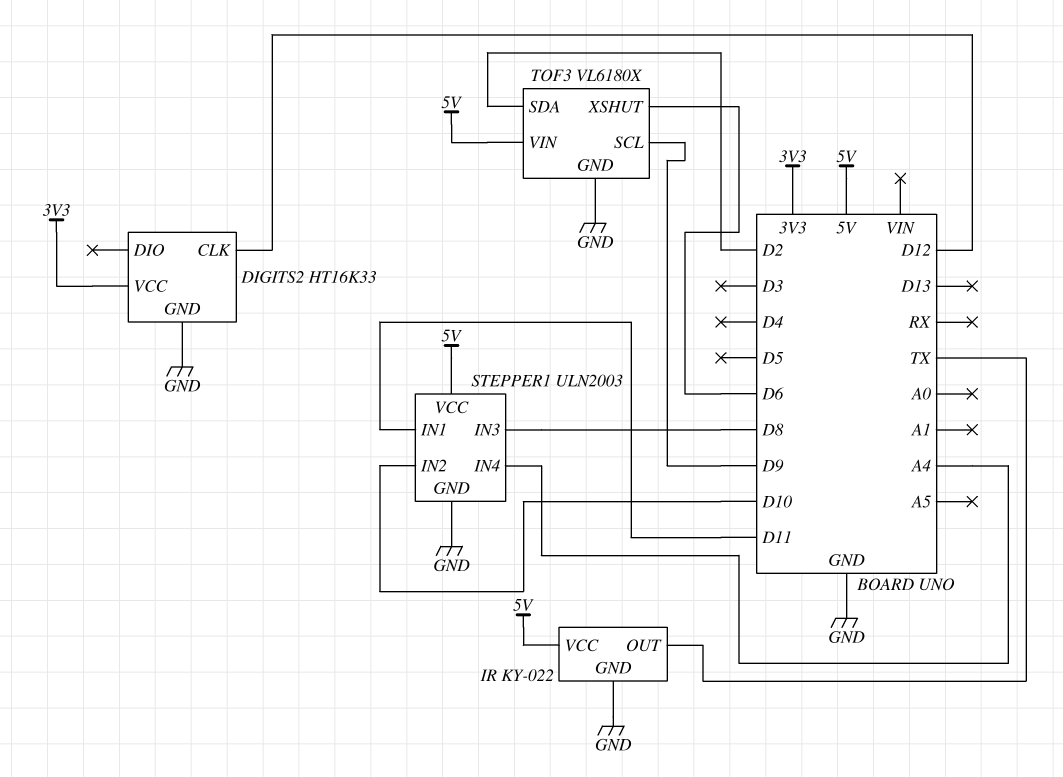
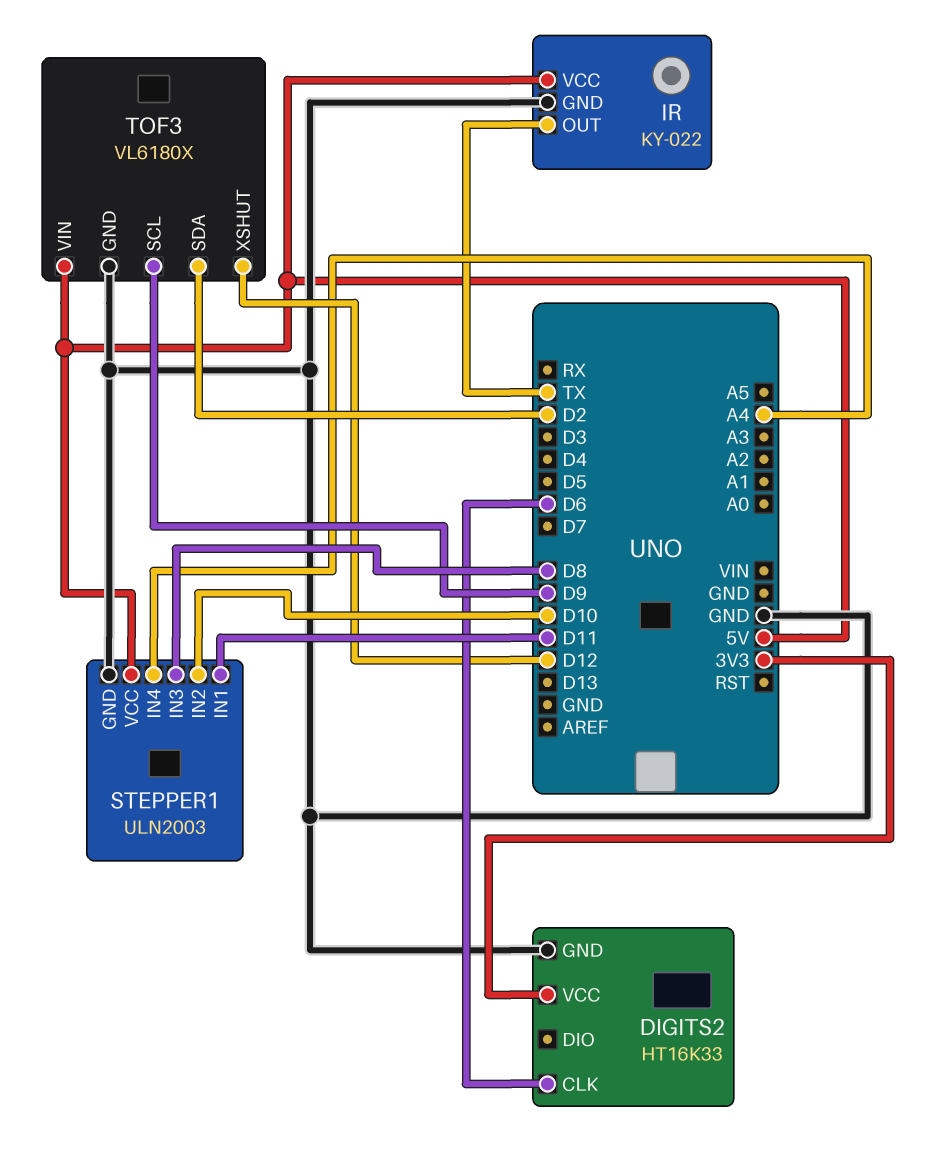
DIGITS2 pin CLK: D12 -> D6
TOF3 pin XSHUT: D6 -> D12

